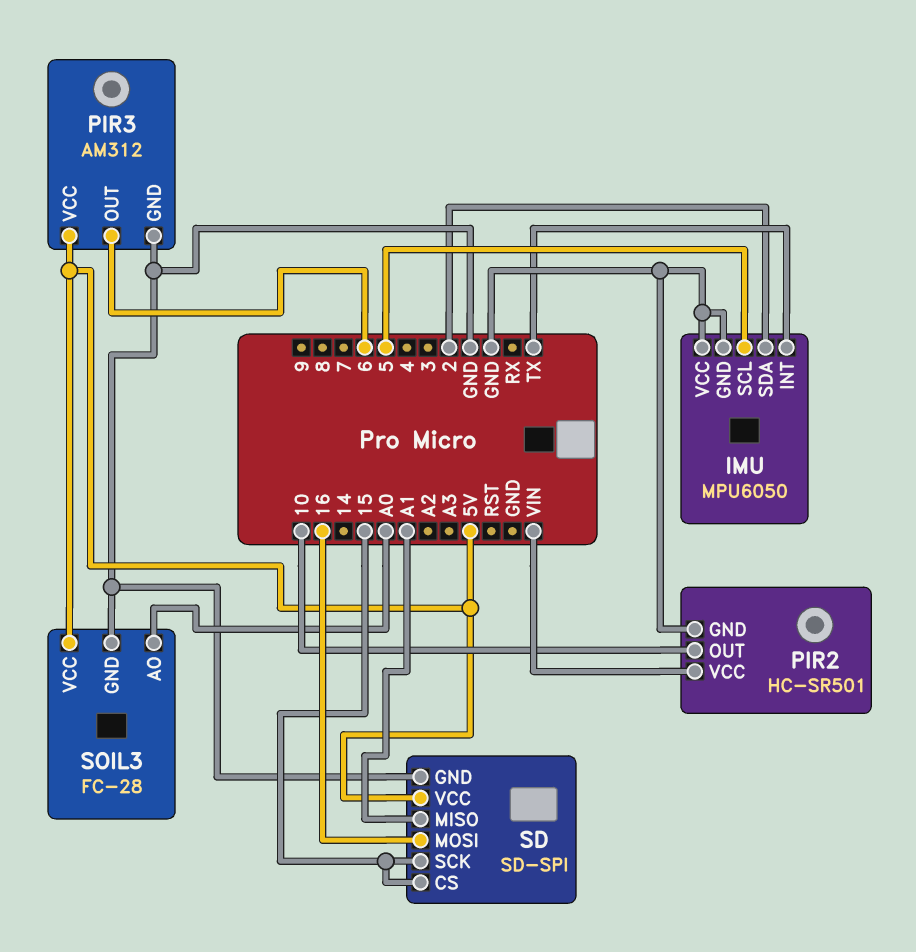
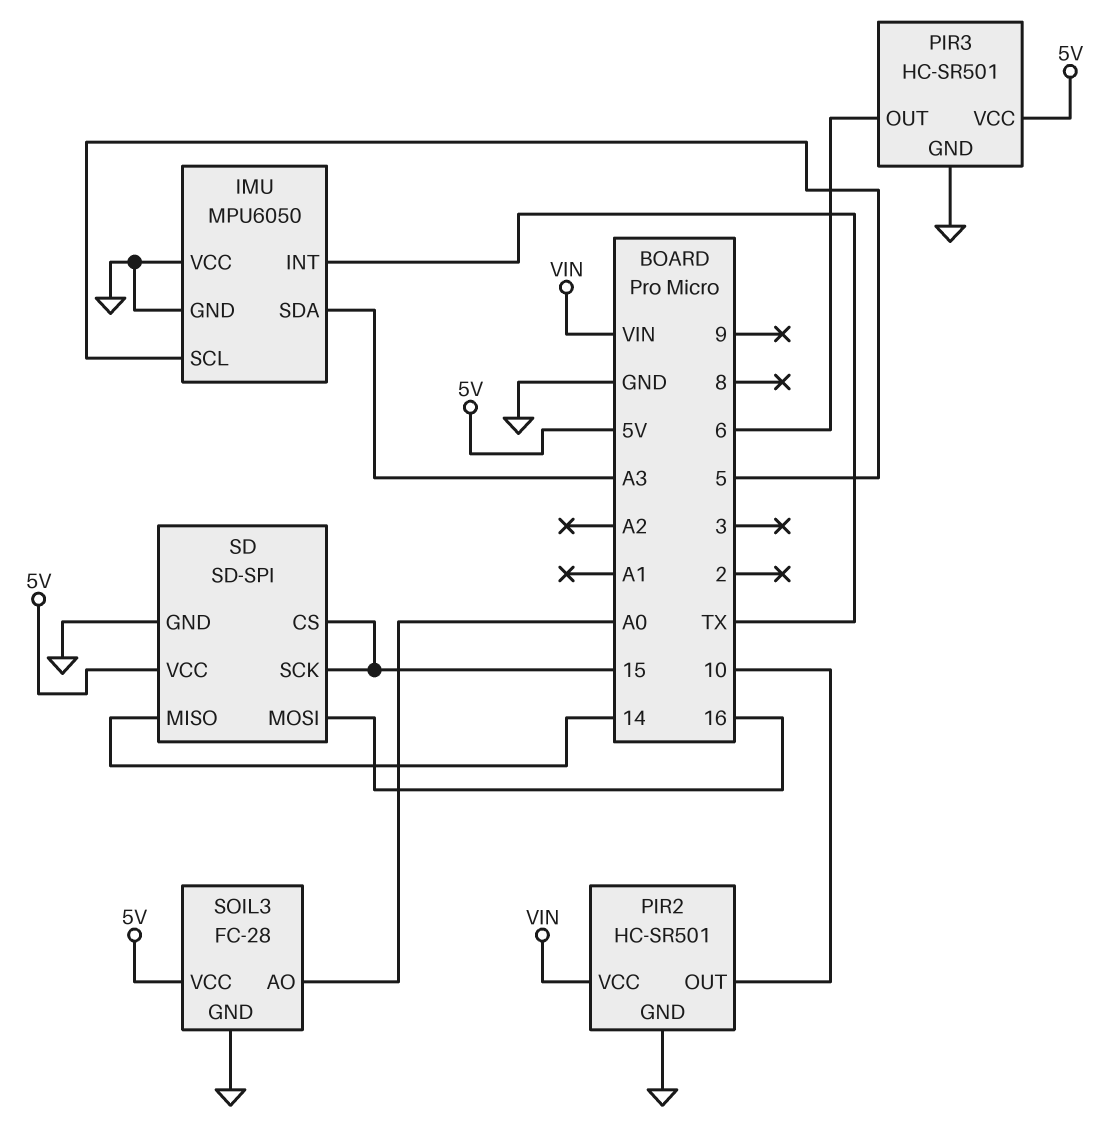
IMU pin SDA: 2 -> A3
PIR3: AM312 -> HC-SR501
SD pin MISO: A1 -> 14

